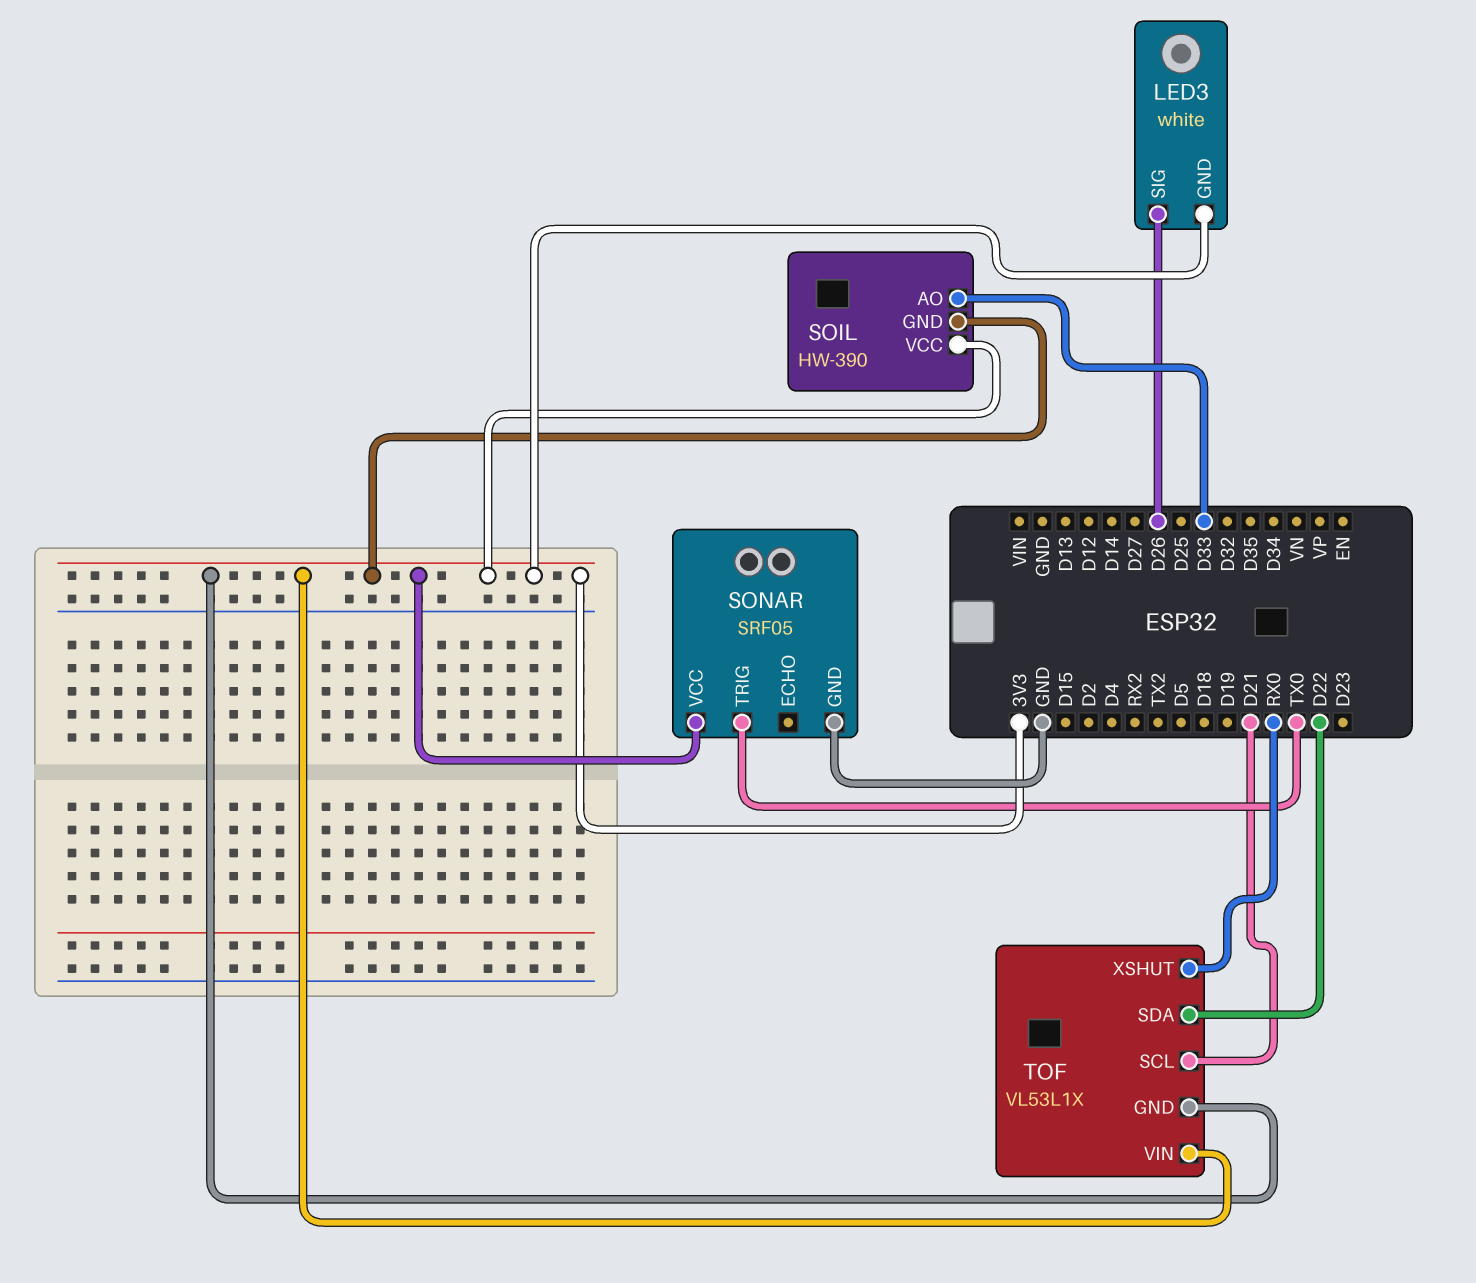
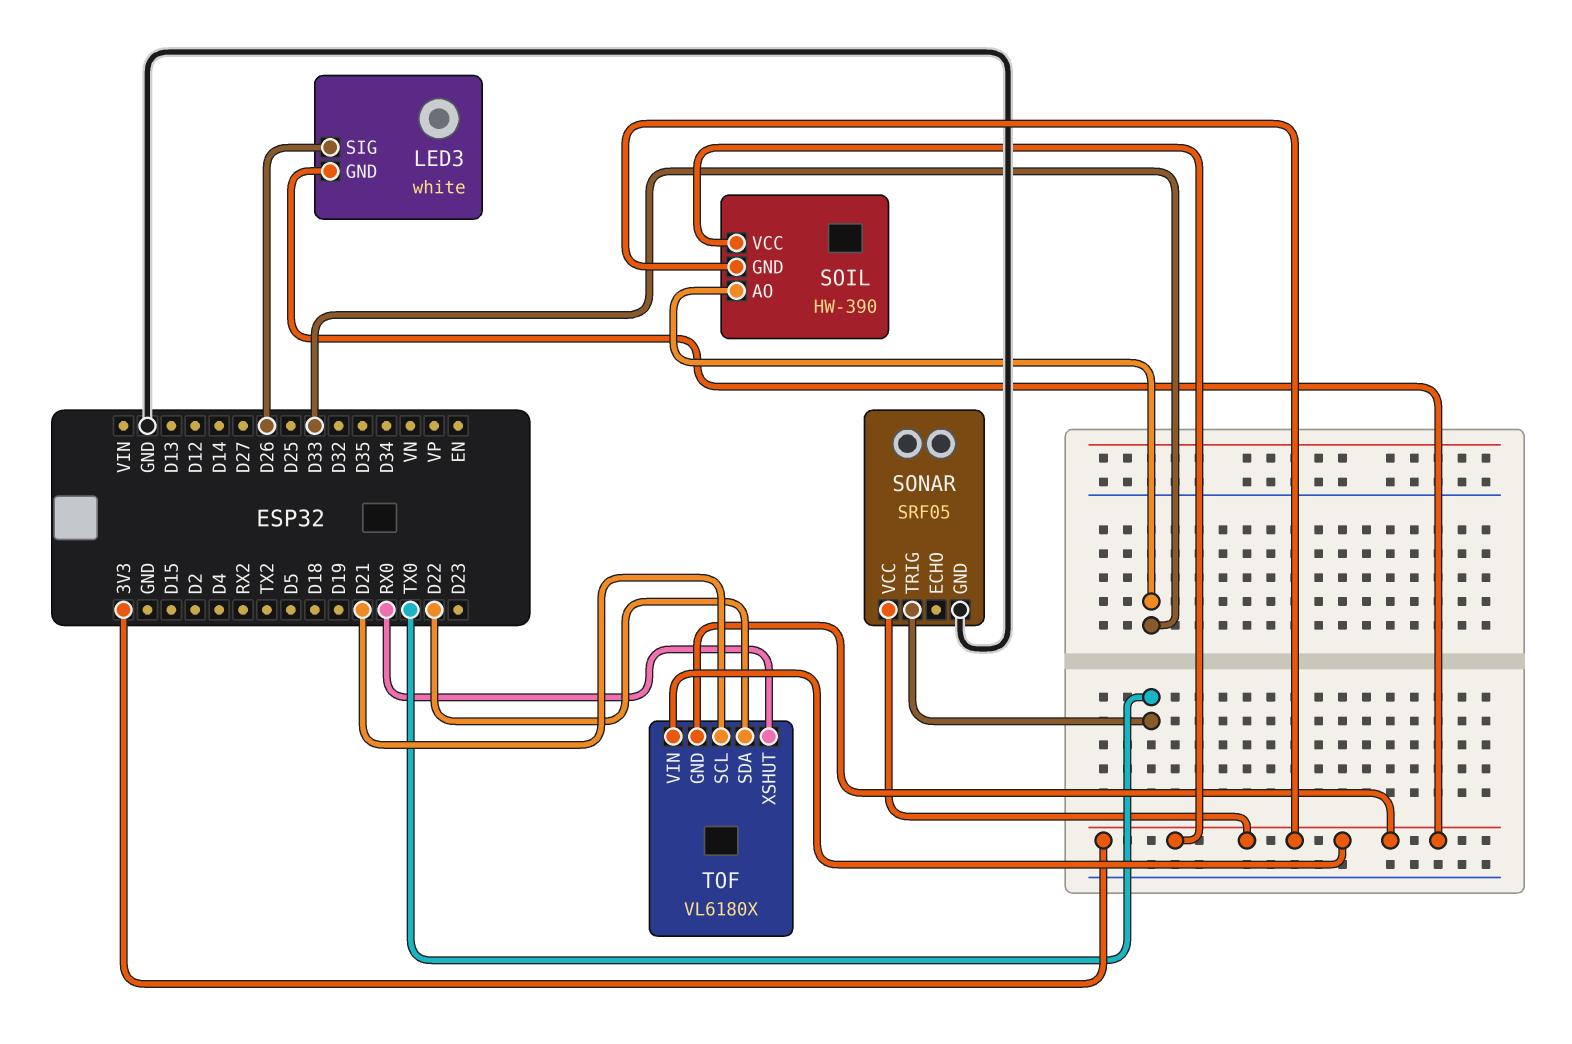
TOF: VL53L1X -> VL6180X

